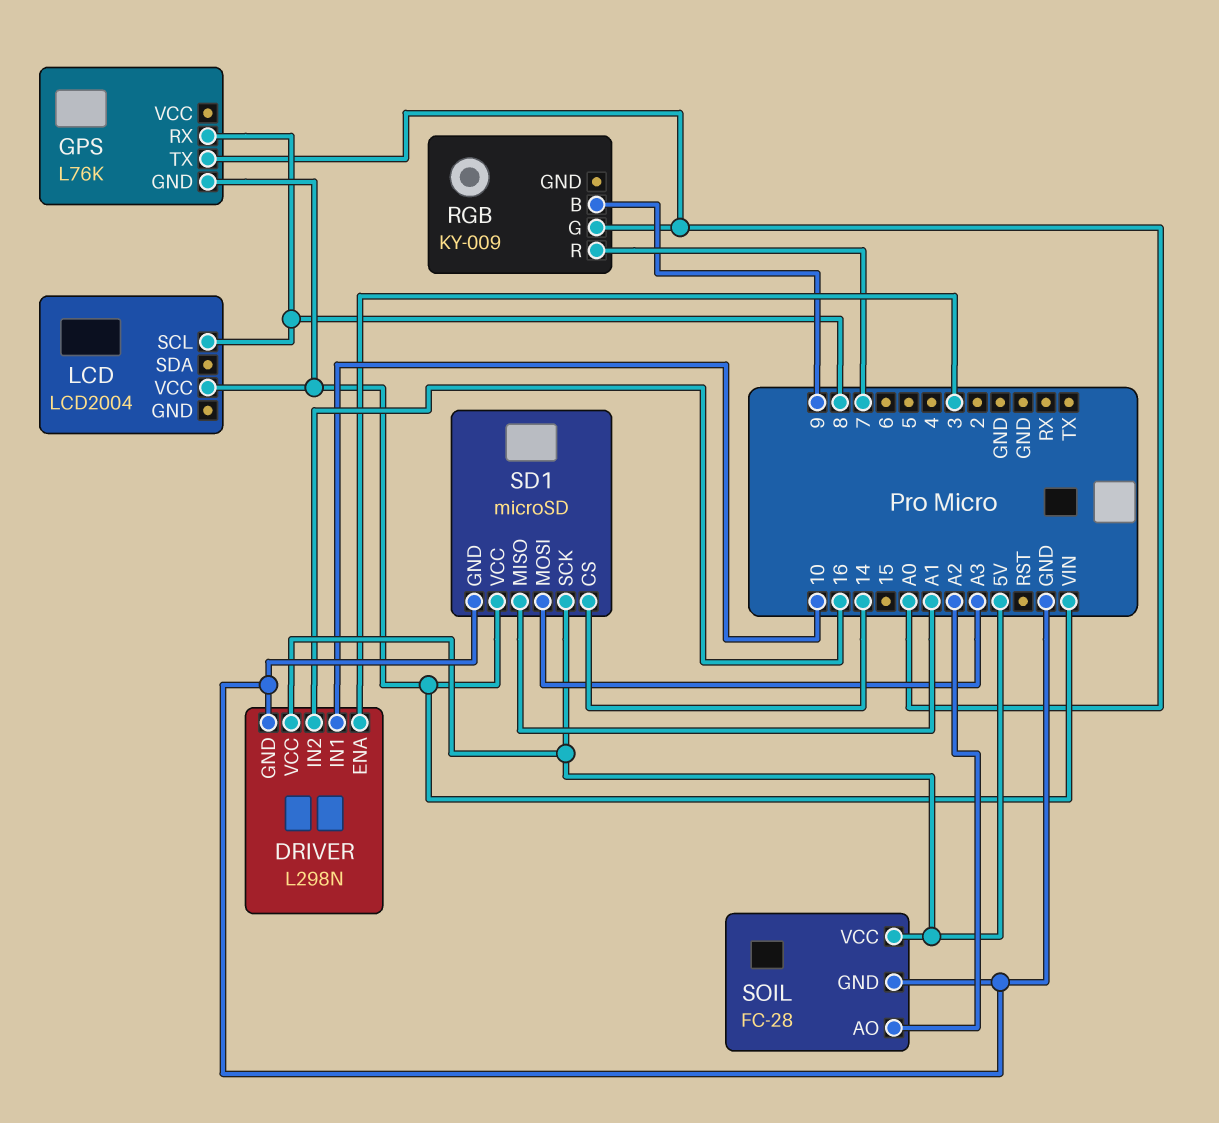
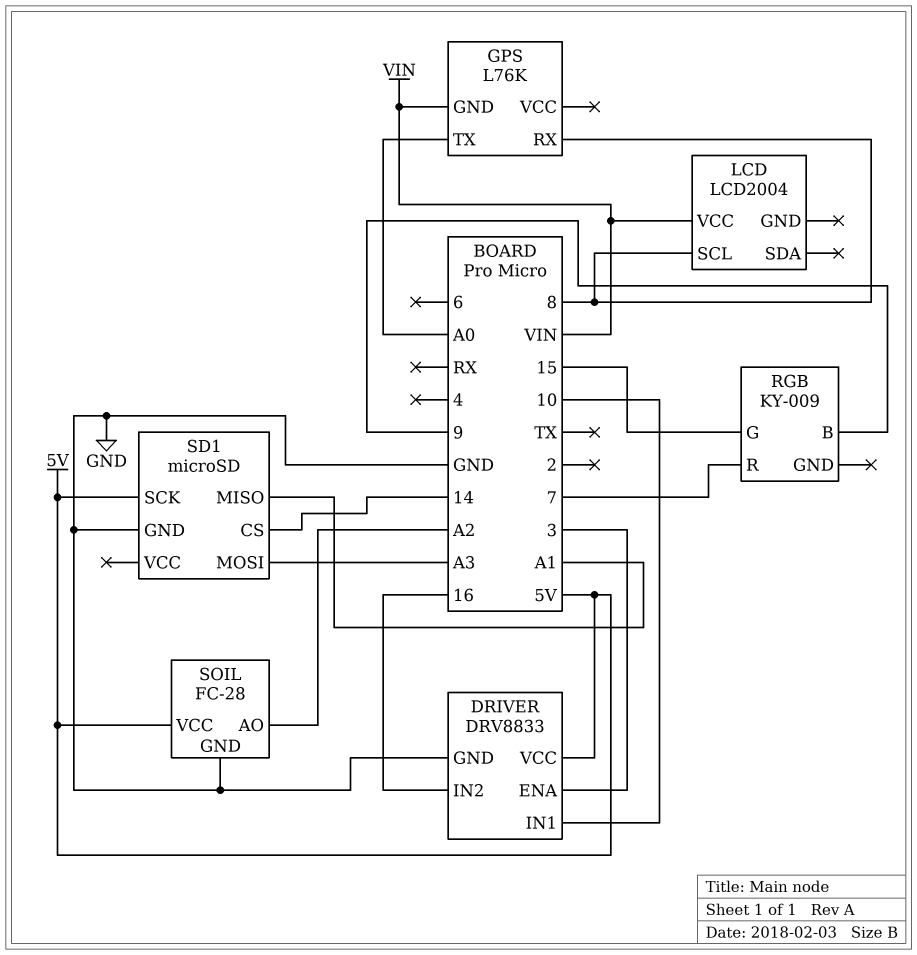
DRIVER: L298N -> DRV8833
RGB pin G: A0 -> 15
SD1 pin VCC: VIN -> none

